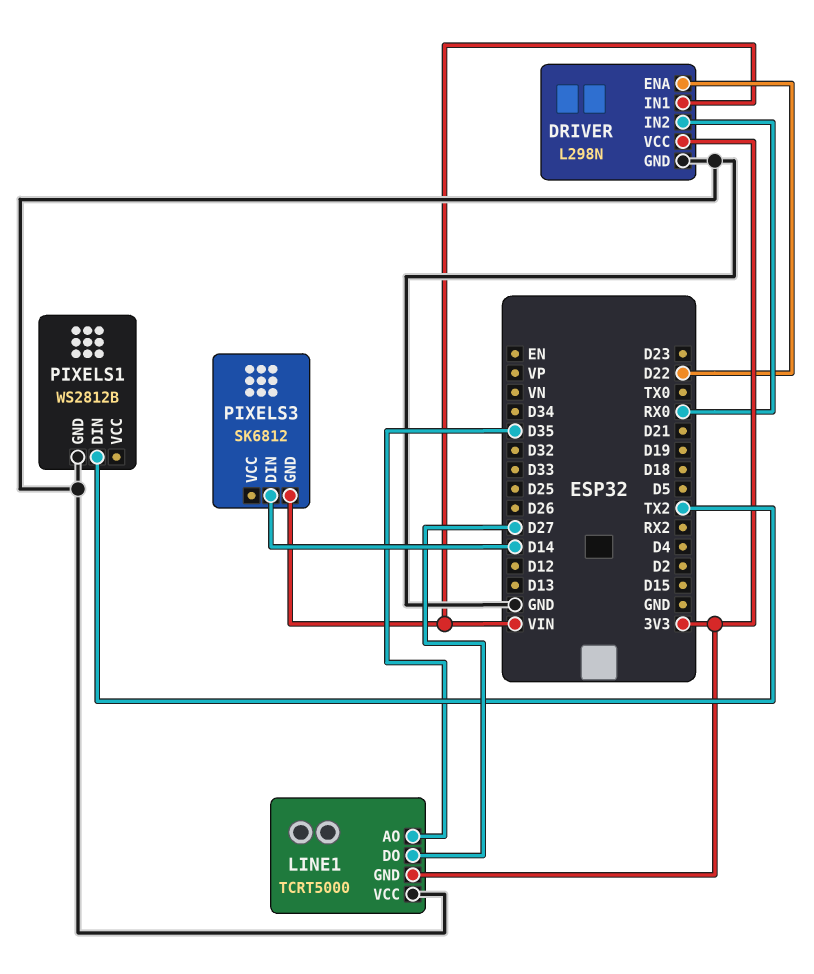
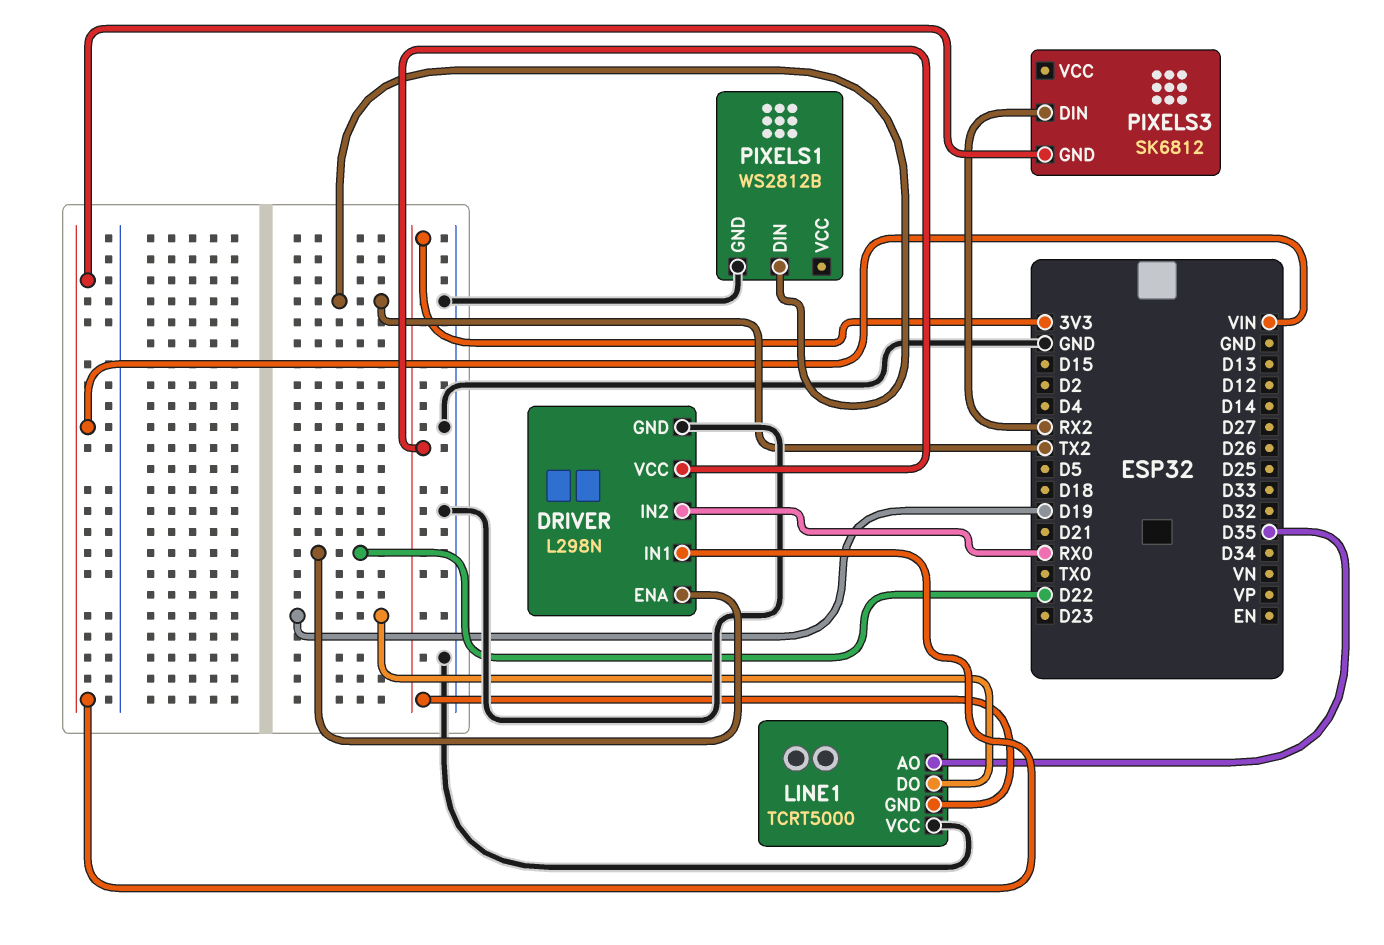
LINE1 pin DO: D27 -> D19
PIXELS3 pin DIN: D14 -> RX2

